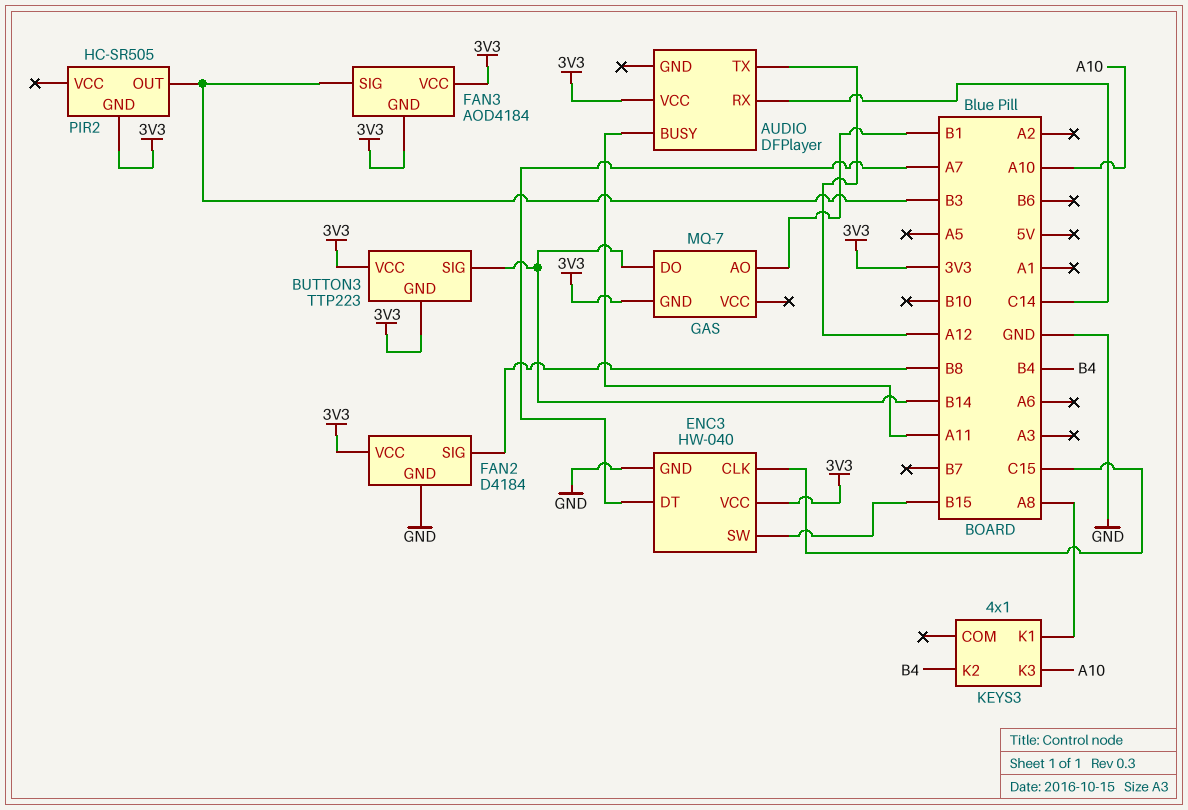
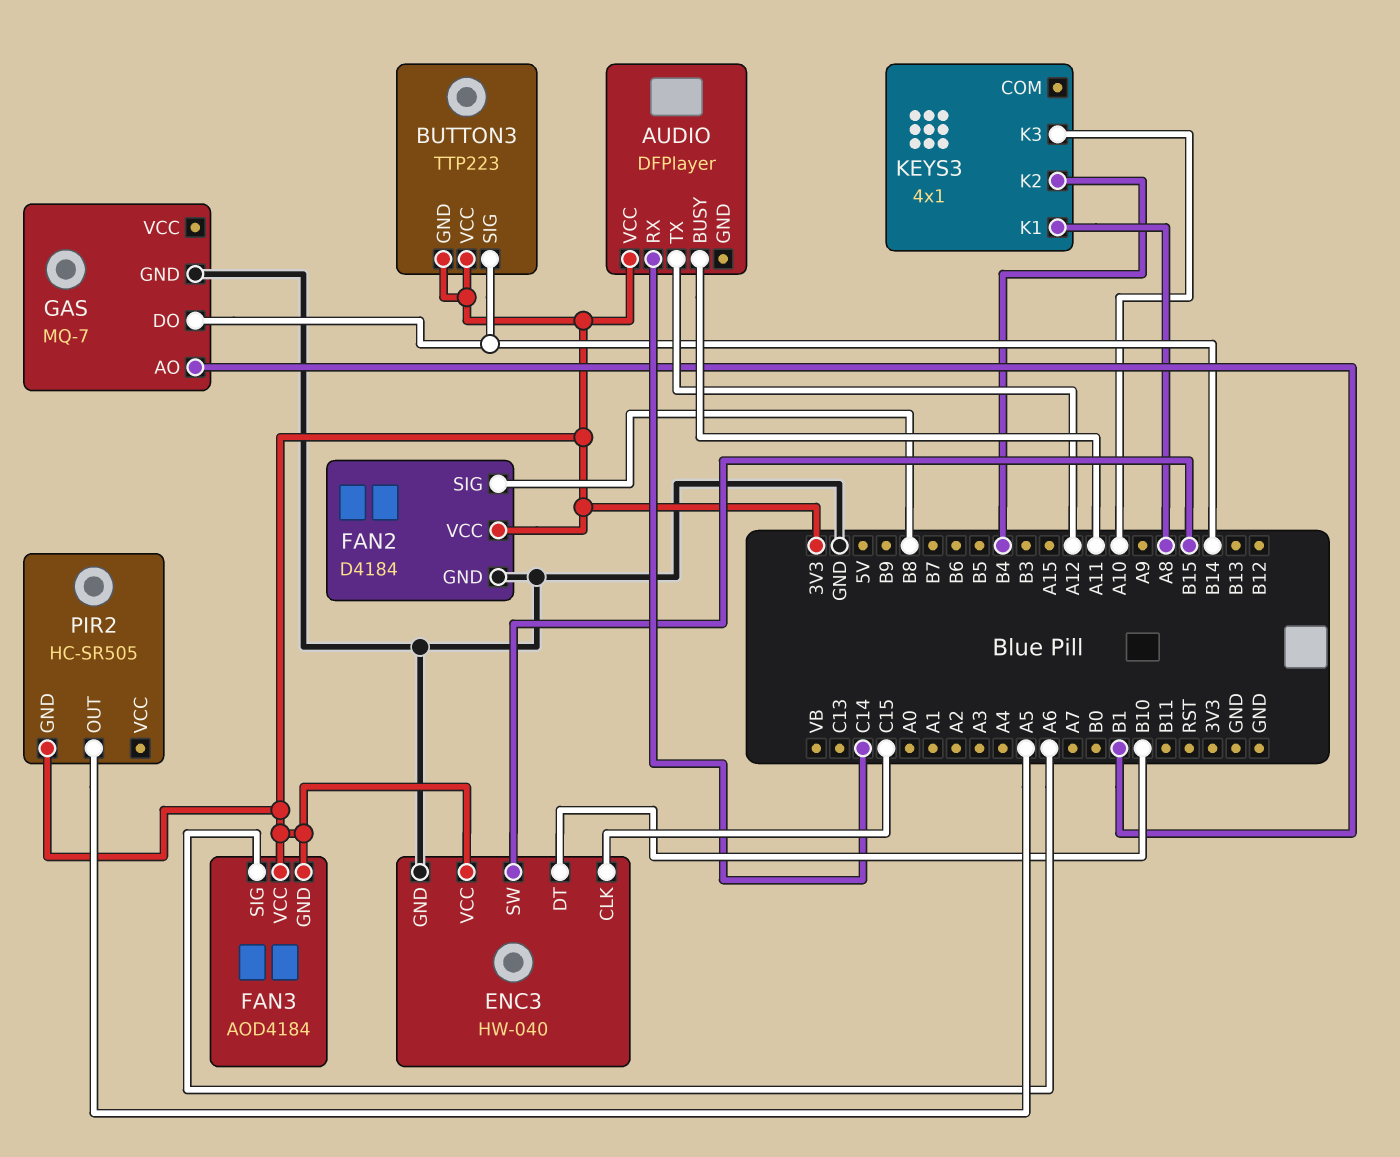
ENC3 pin DT: A7 -> B10
FAN3 pin SIG: B3 -> A6
GAS pin GND: 3V3 -> GND
PIR2 pin OUT: B3 -> A5

